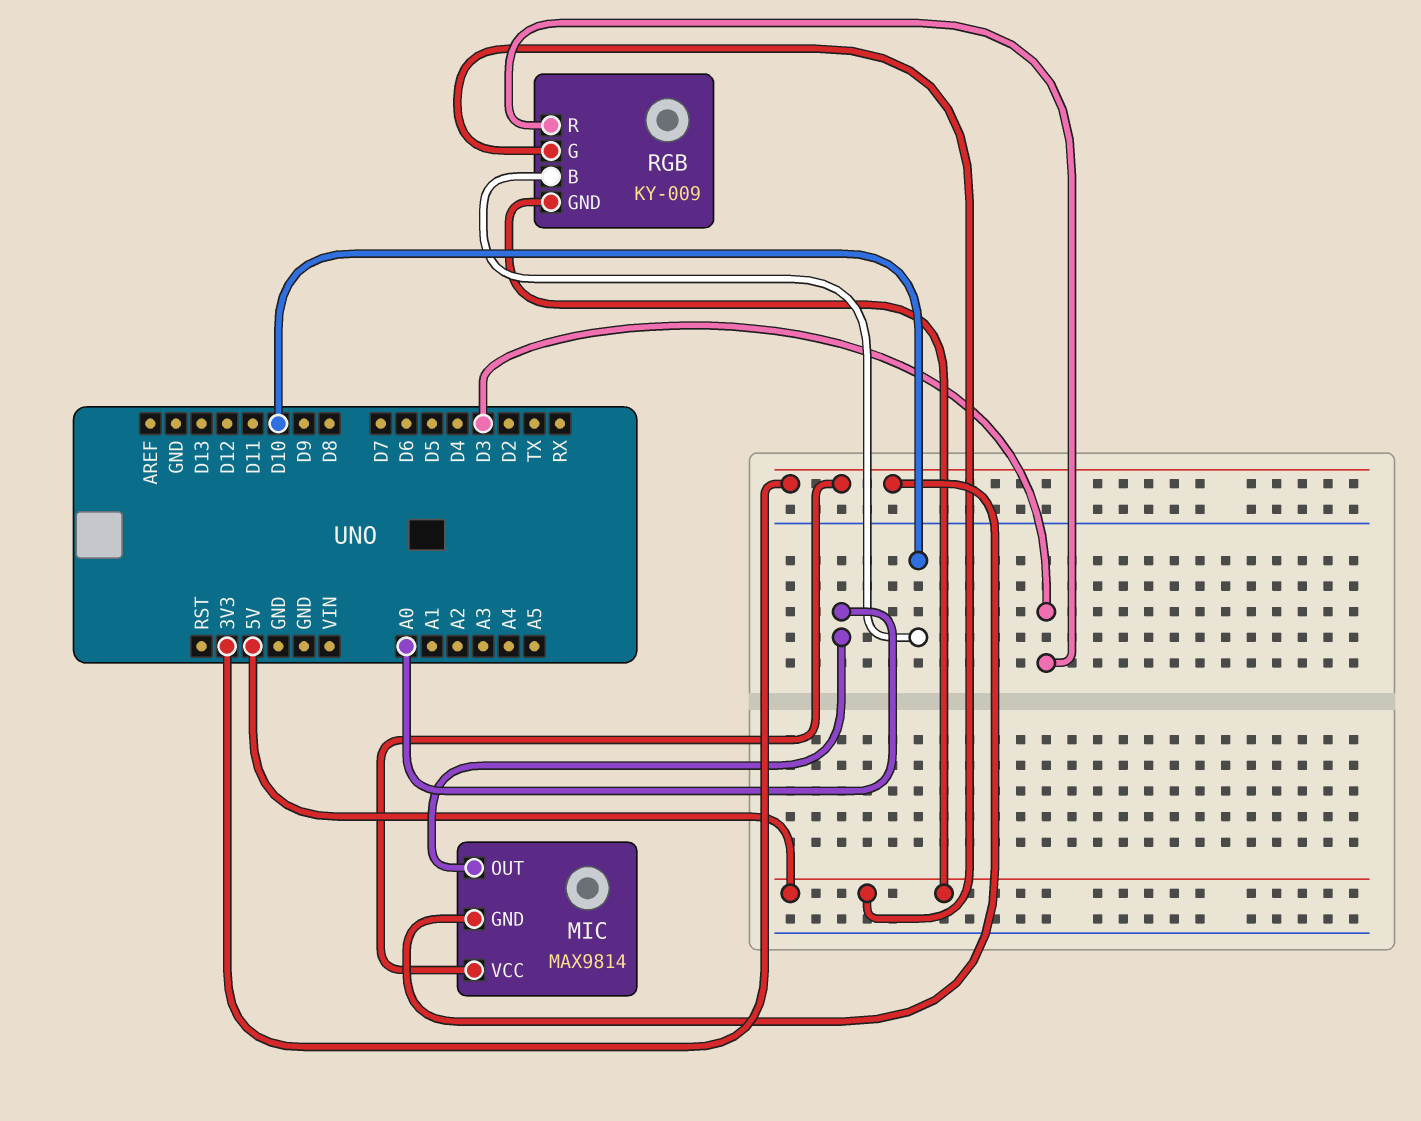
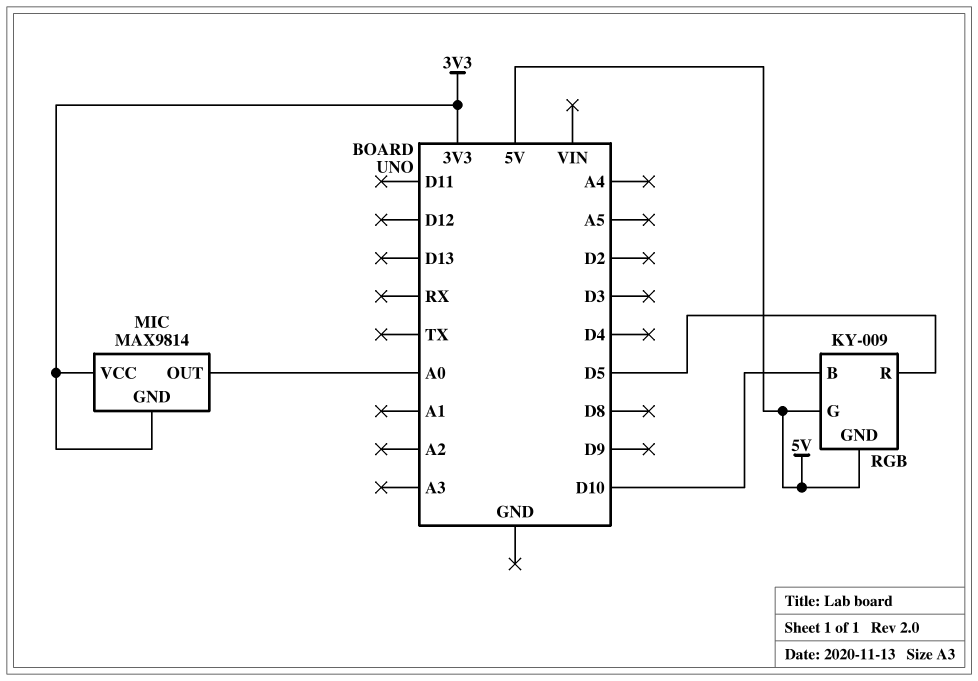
RGB pin R: D3 -> D5

